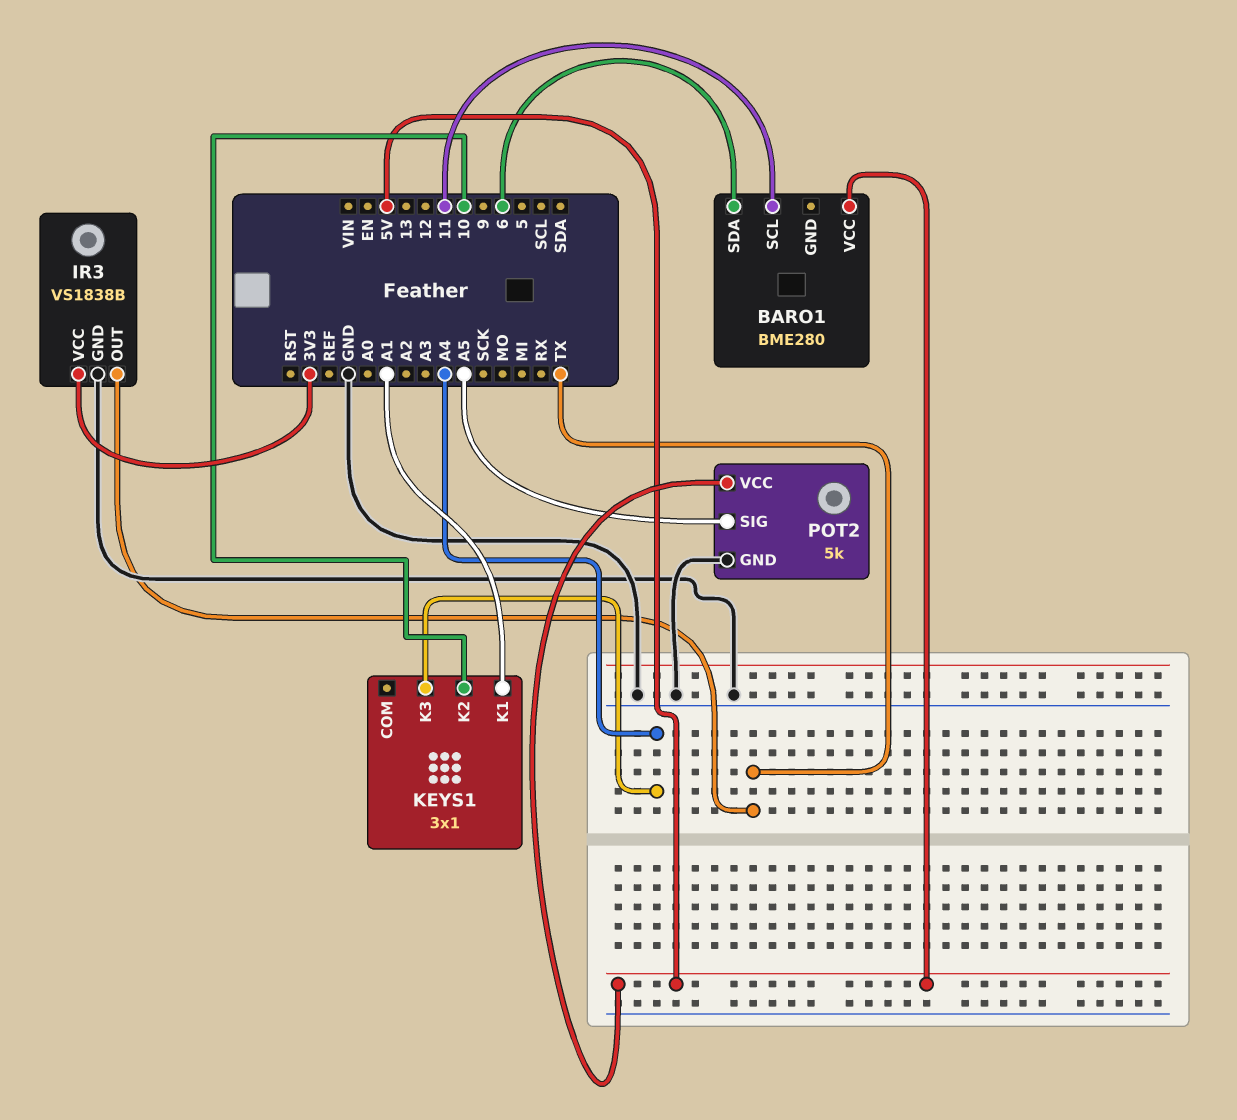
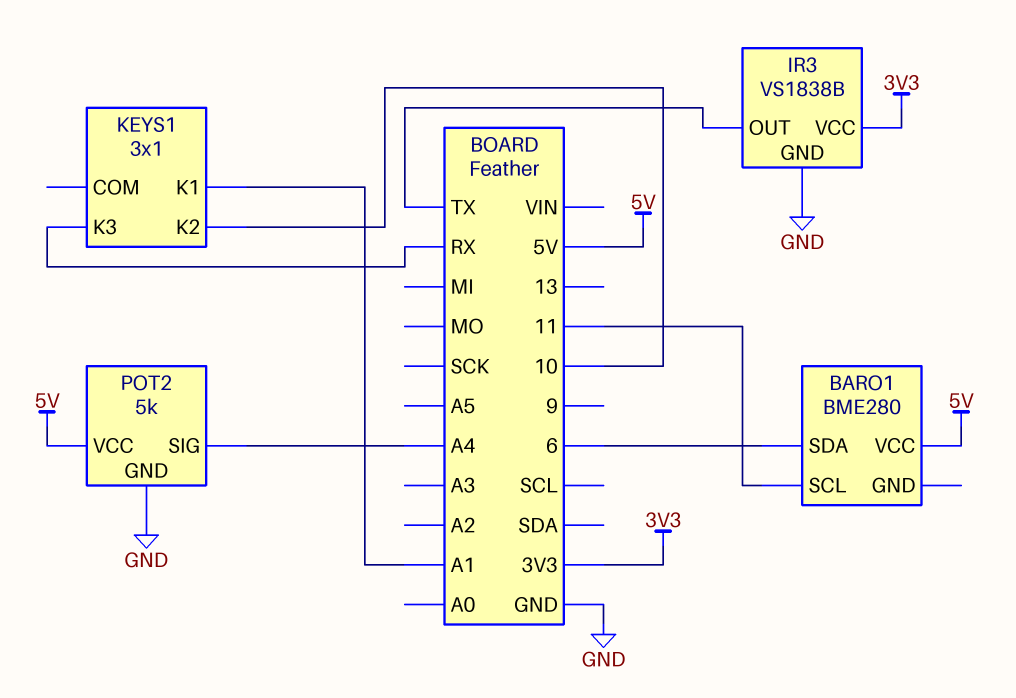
KEYS1 pin K3: A4 -> RX
POT2 pin SIG: A5 -> A4

